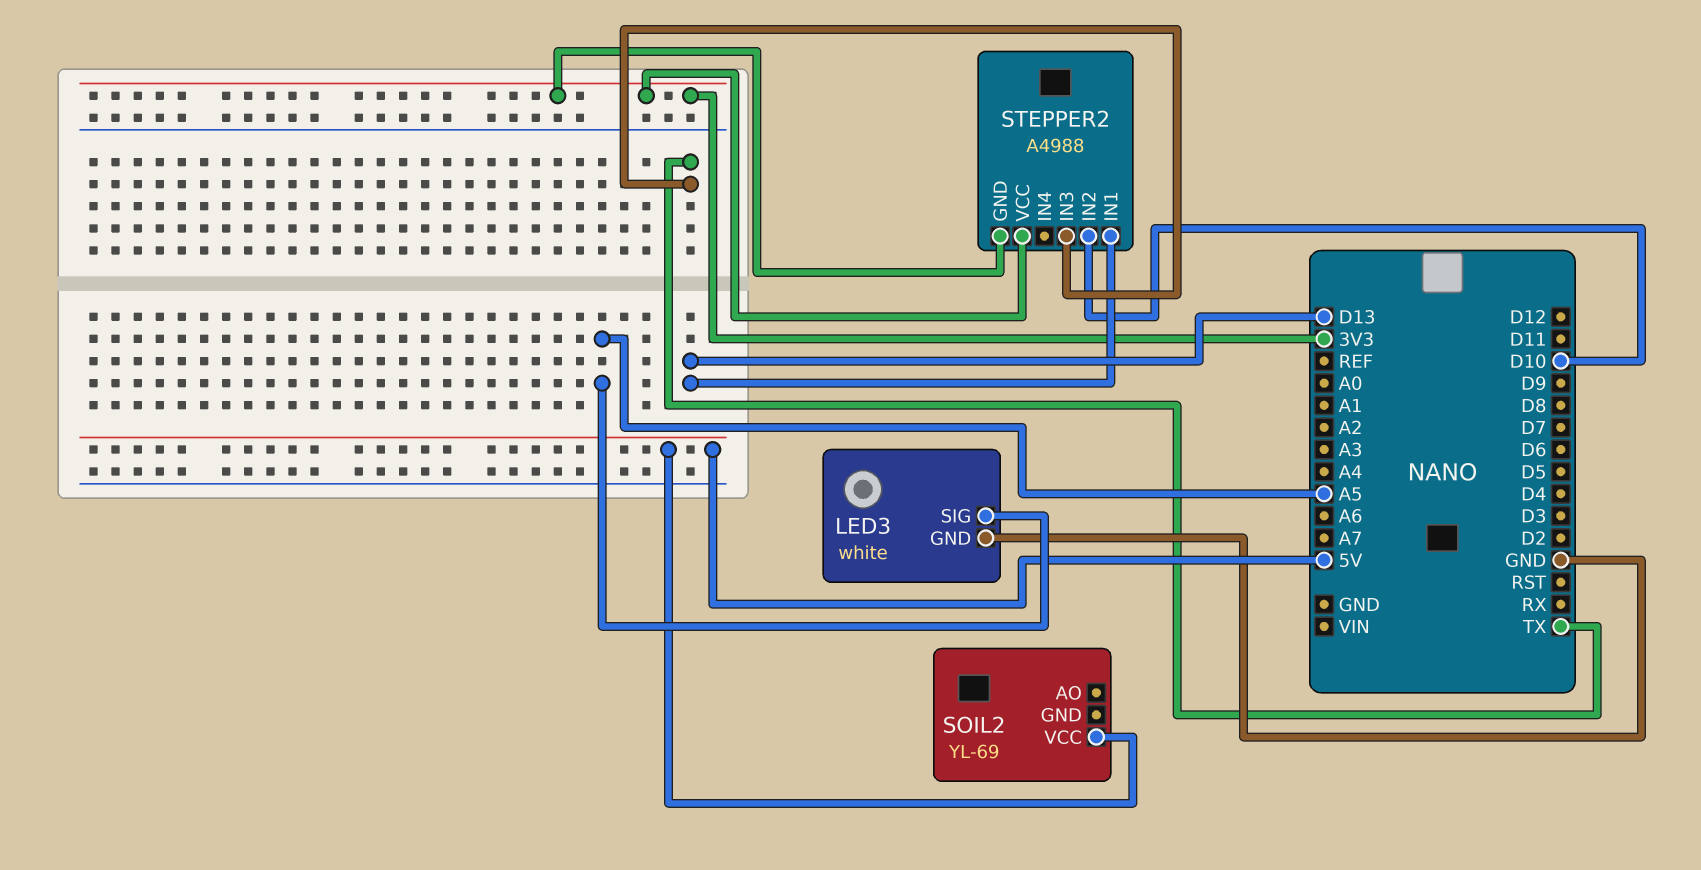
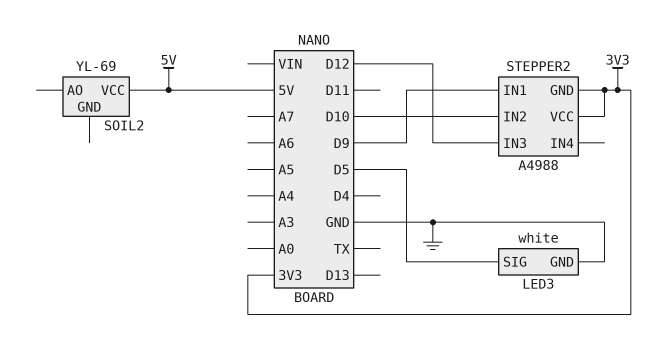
LED3 pin SIG: A5 -> D5
STEPPER2 pin IN1: D13 -> D9
STEPPER2 pin IN3: TX -> D12

